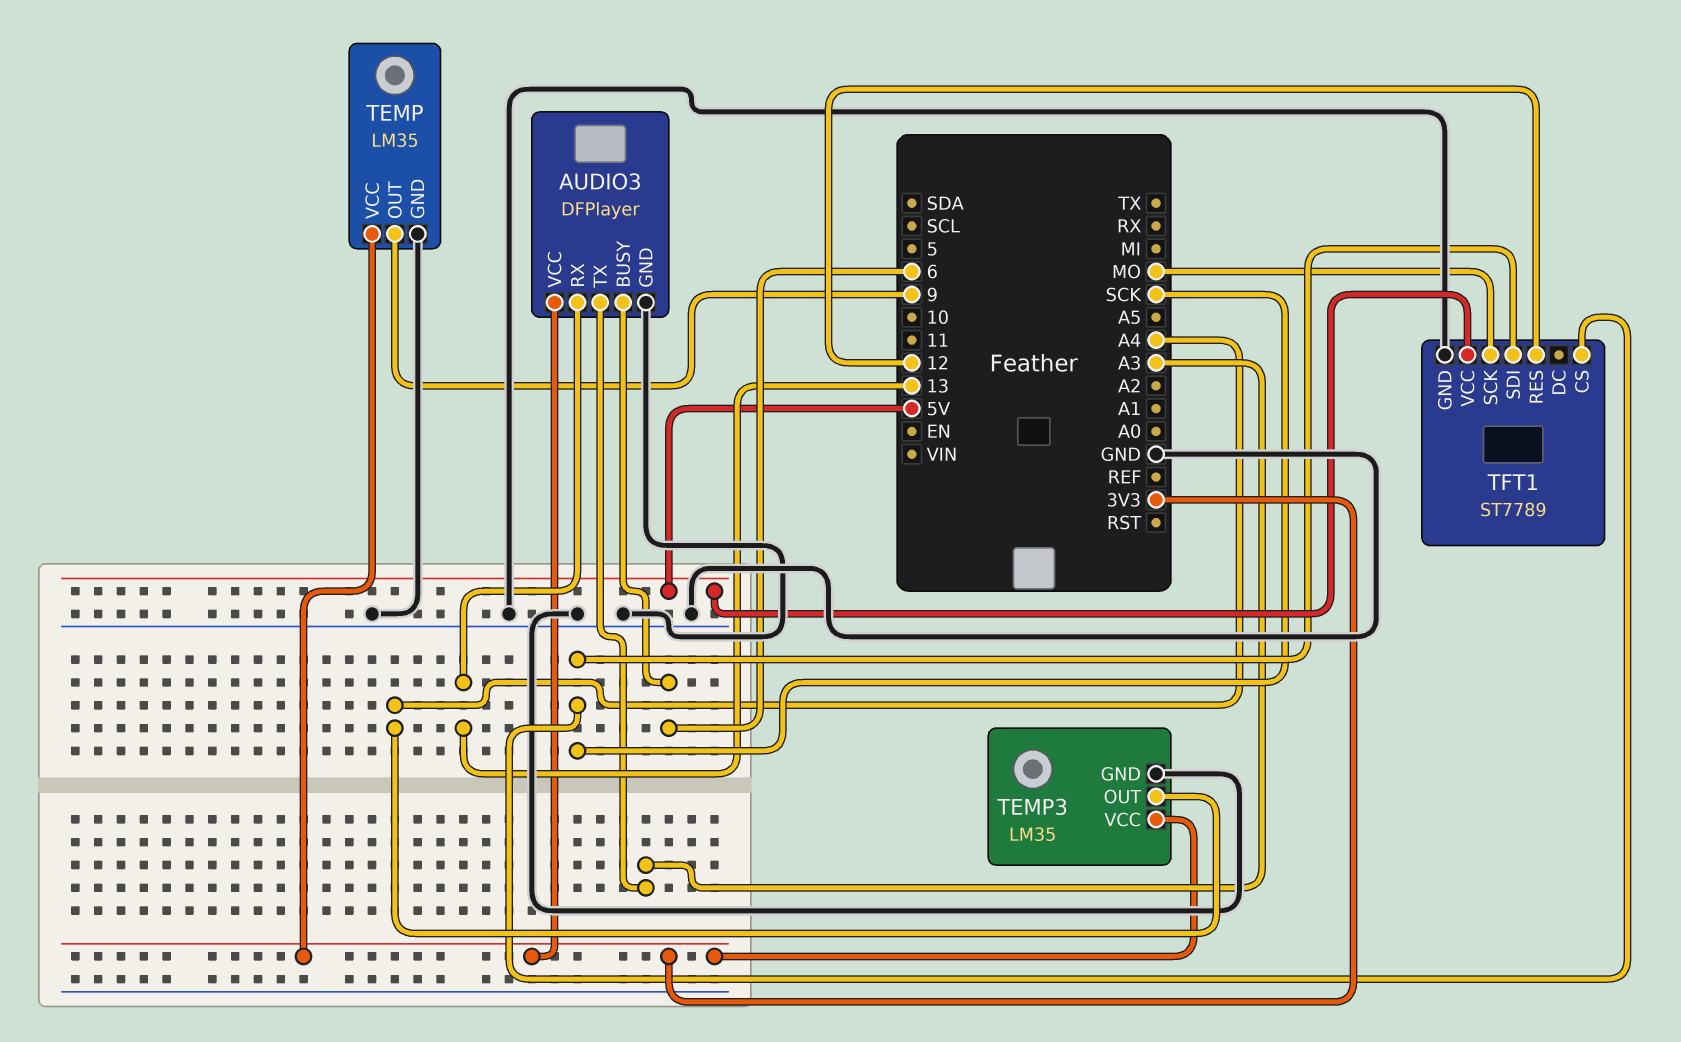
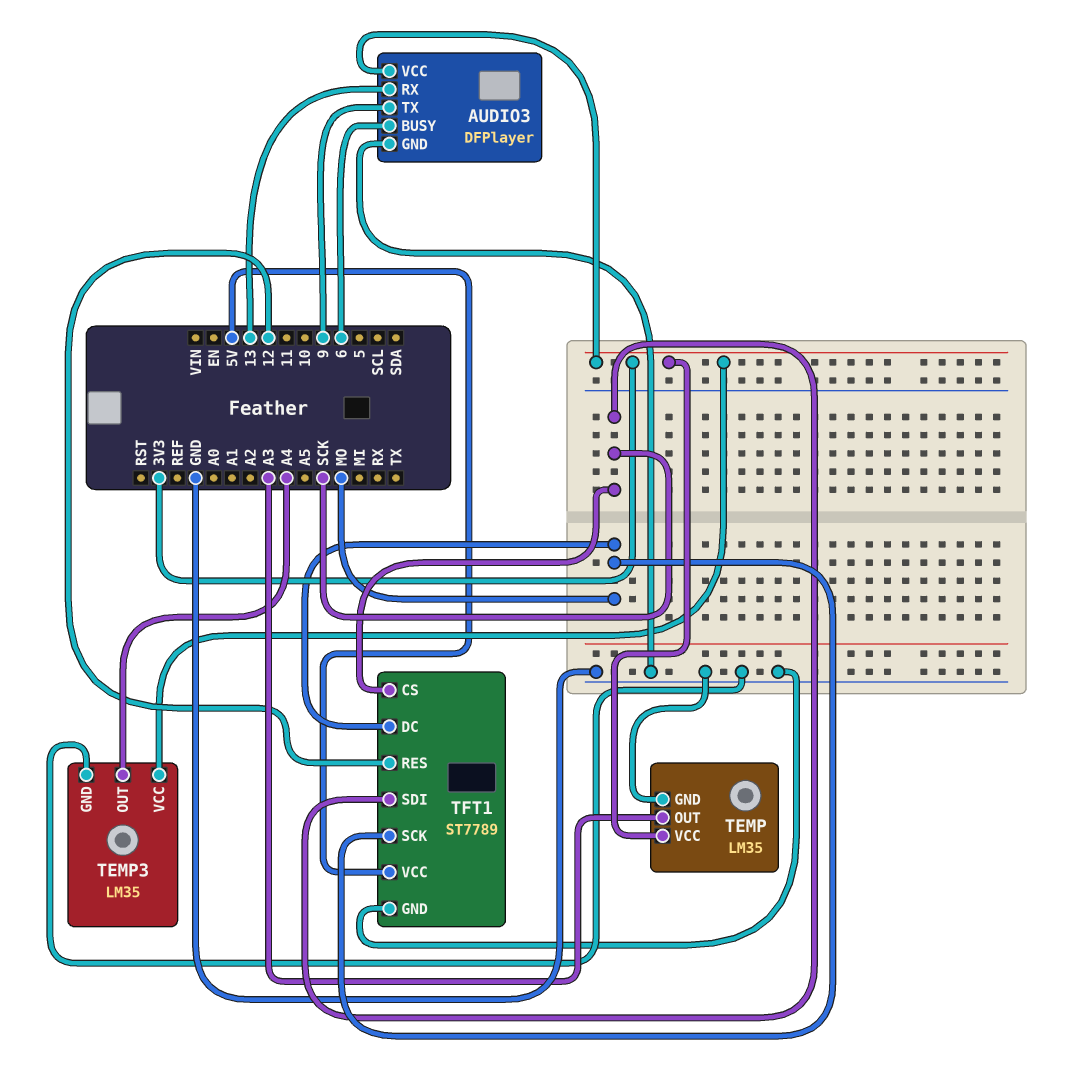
AUDIO3 pin TX: A3 -> 9
TEMP pin OUT: 9 -> A3
TFT1 pin DC: none -> MO

